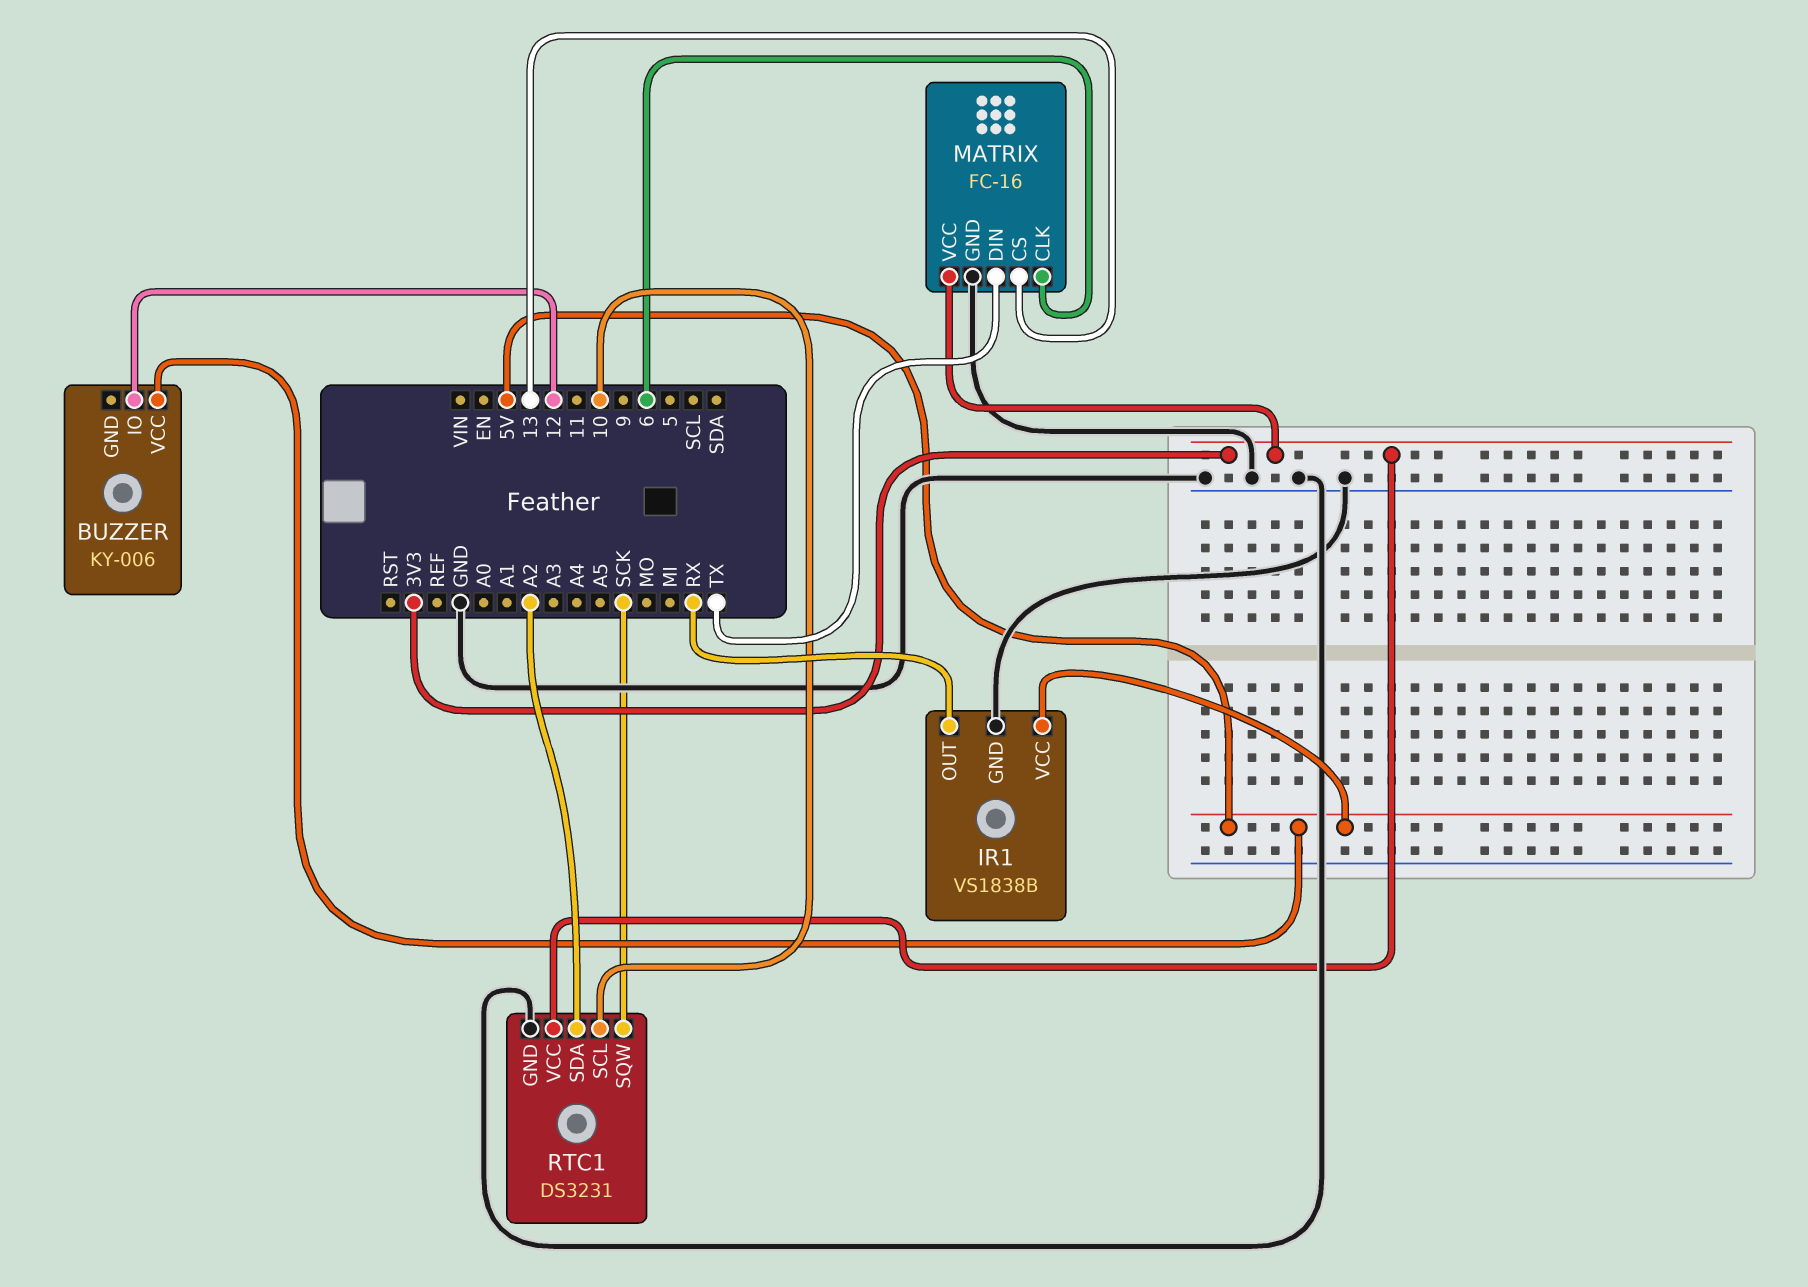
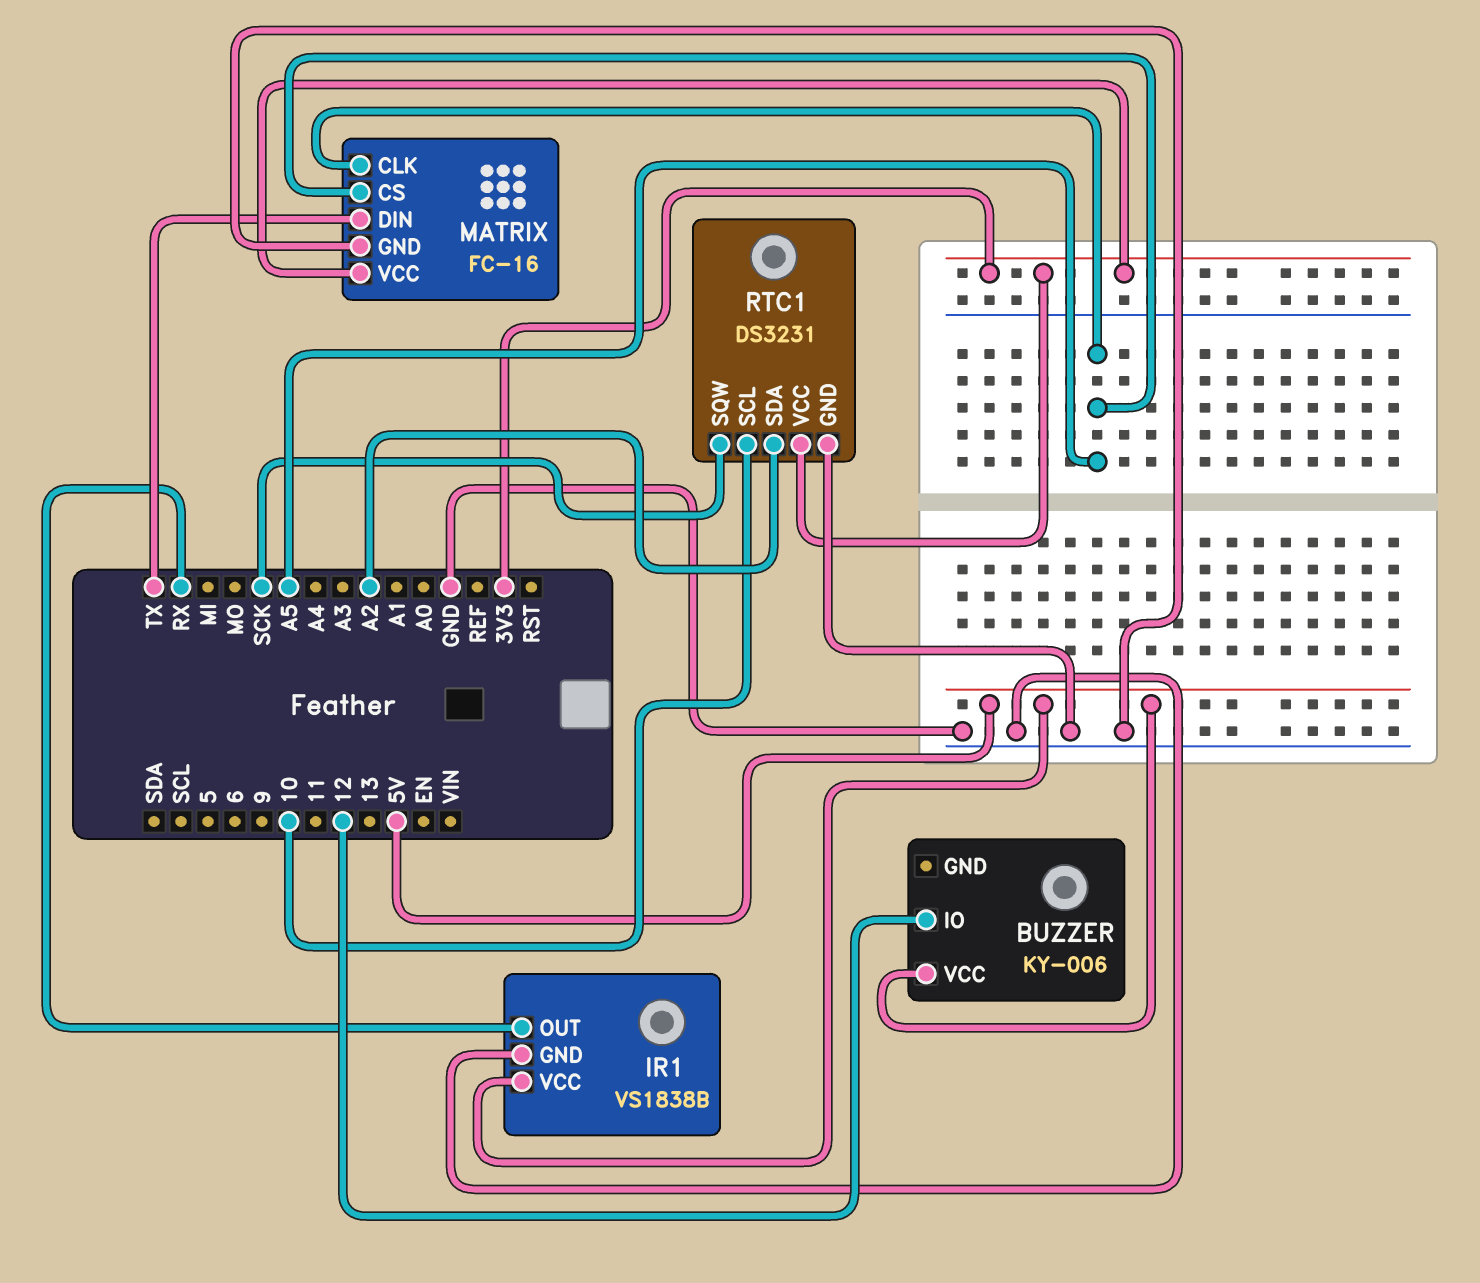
MATRIX pin CLK: 6 -> A5
MATRIX pin CS: 13 -> A5

